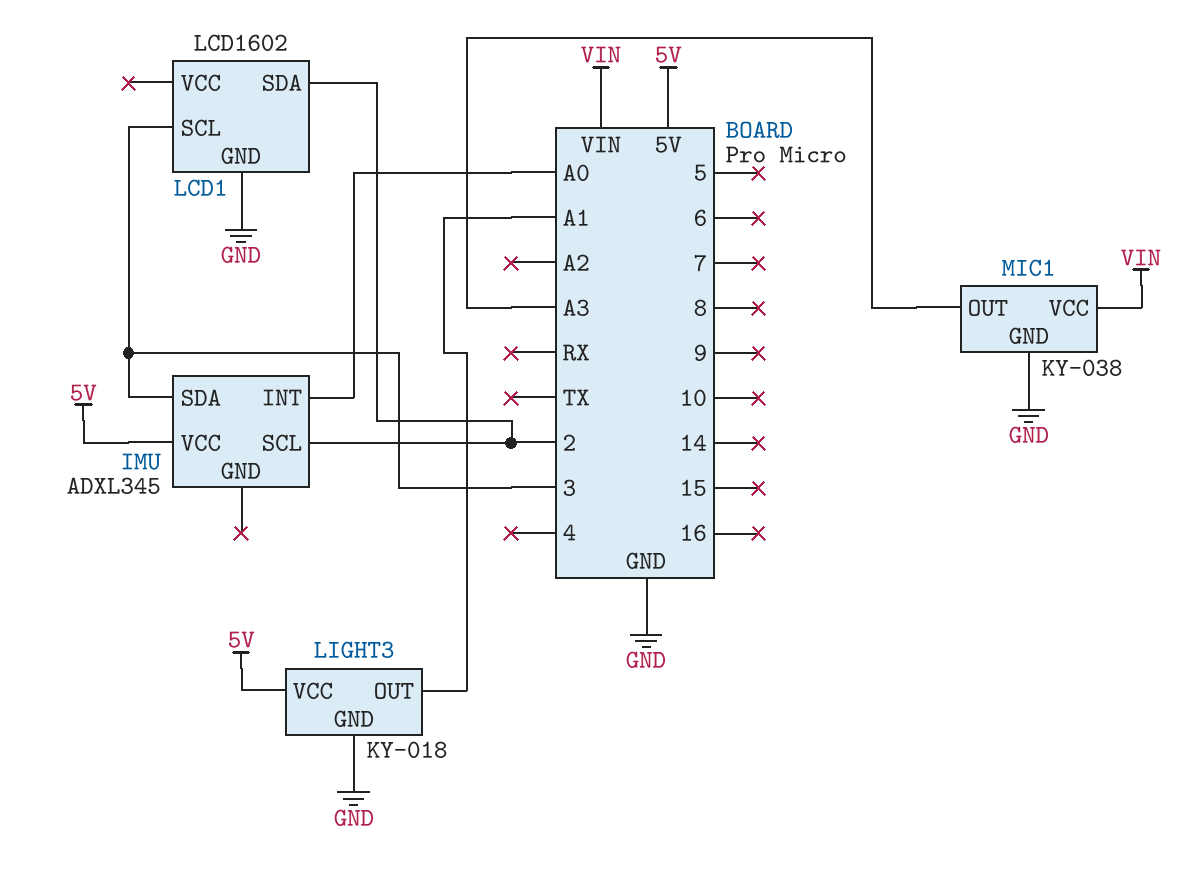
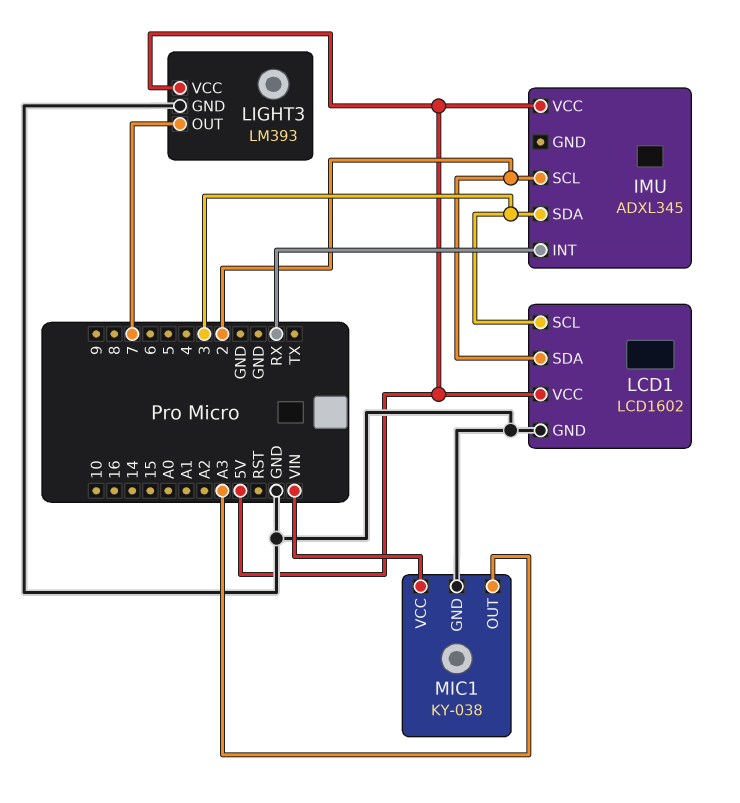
IMU pin INT: A0 -> RX
LCD1 pin VCC: none -> 5V
LIGHT3: KY-018 -> LM393
LIGHT3 pin OUT: A1 -> 7

